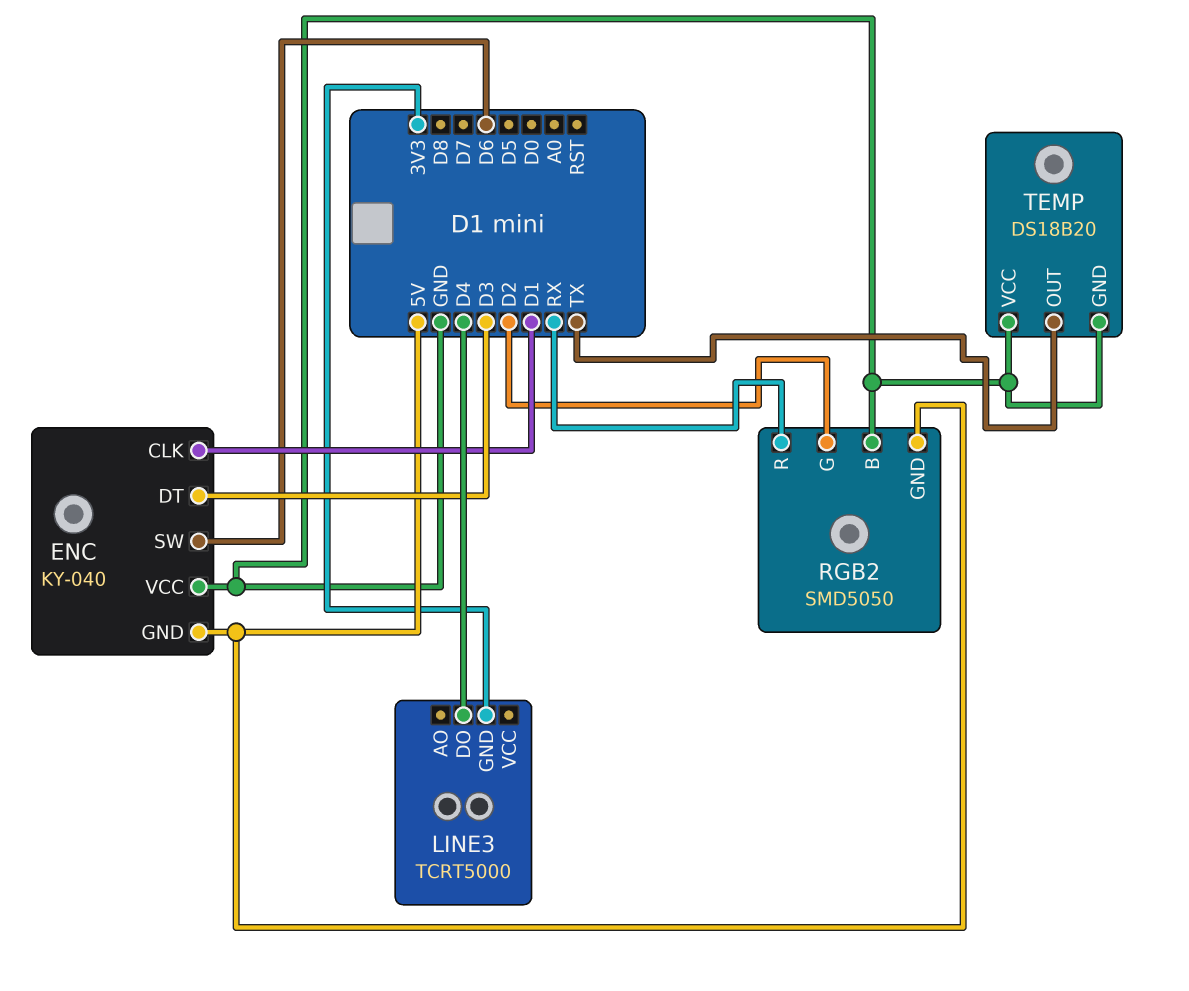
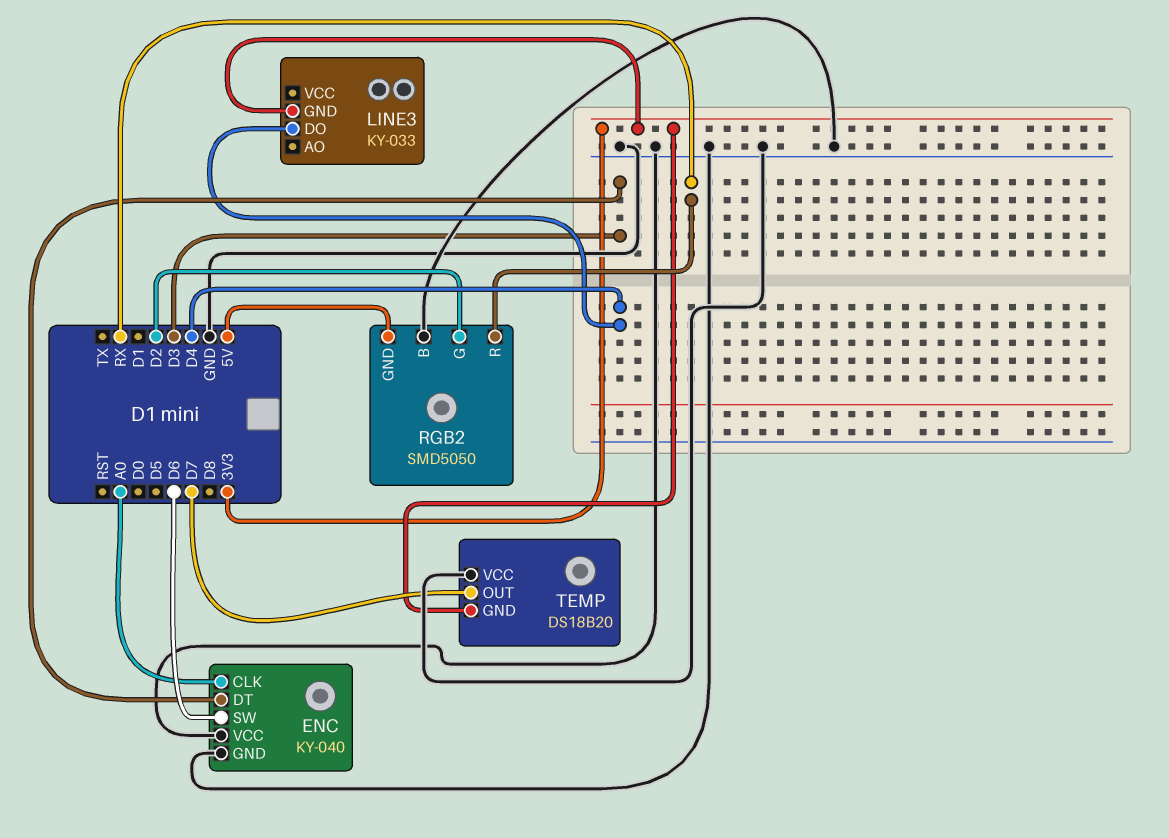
ENC pin CLK: D1 -> A0
ENC pin GND: 5V -> GND
LINE3: TCRT5000 -> KY-033
TEMP pin GND: GND -> 3V3
TEMP pin OUT: TX -> D7

